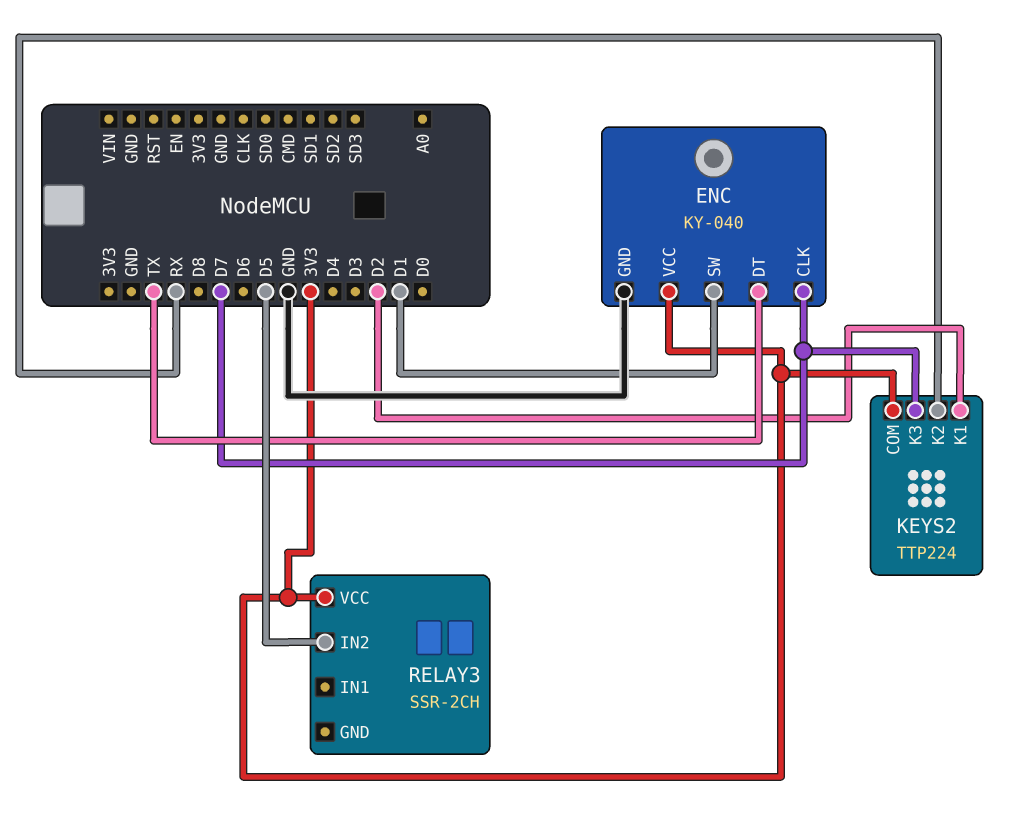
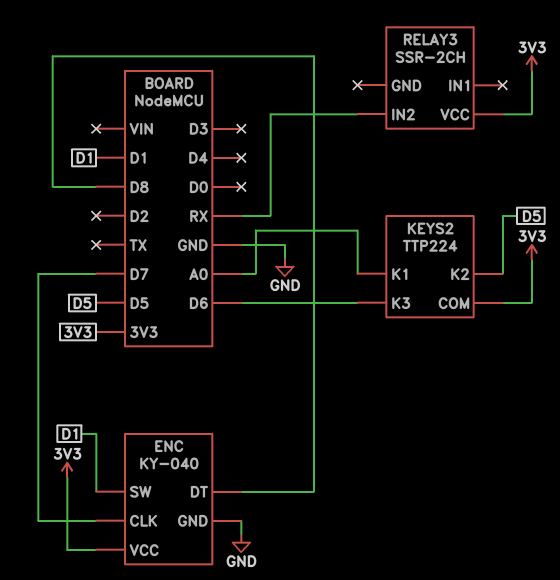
ENC pin DT: TX -> D8
KEYS2 pin K1: D2 -> A0
KEYS2 pin K2: RX -> D5
KEYS2 pin K3: D7 -> D6
RELAY3 pin IN2: D5 -> RX

